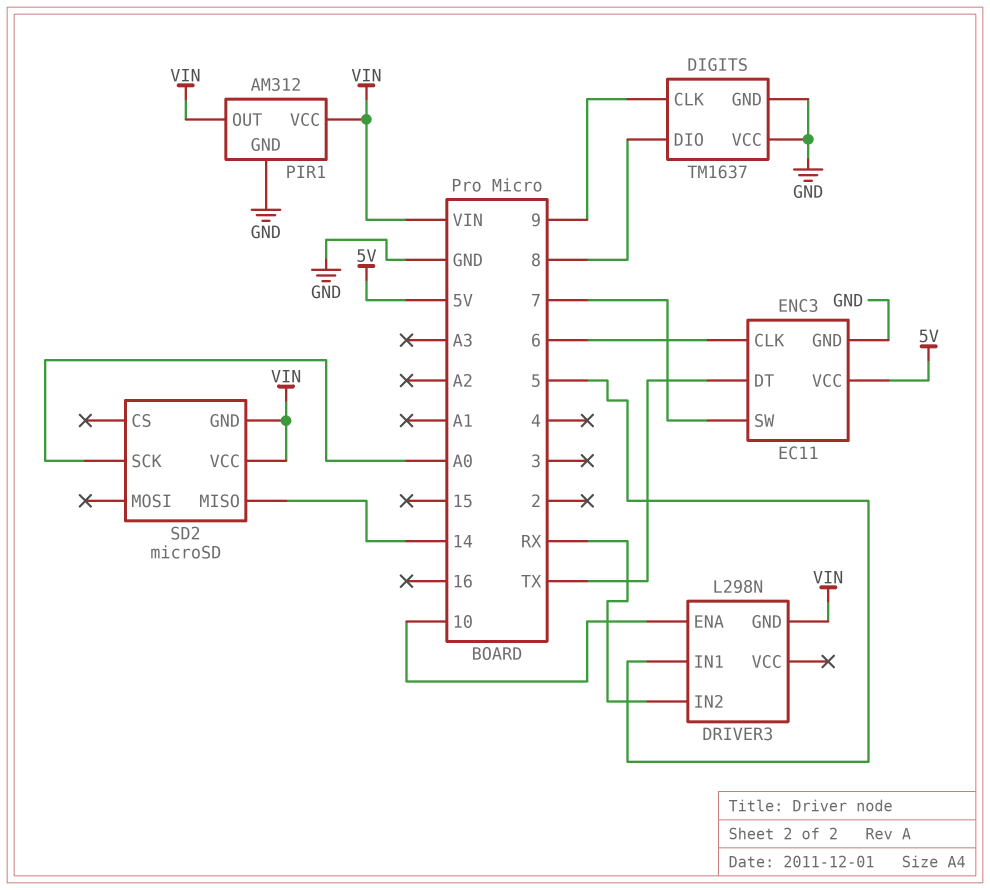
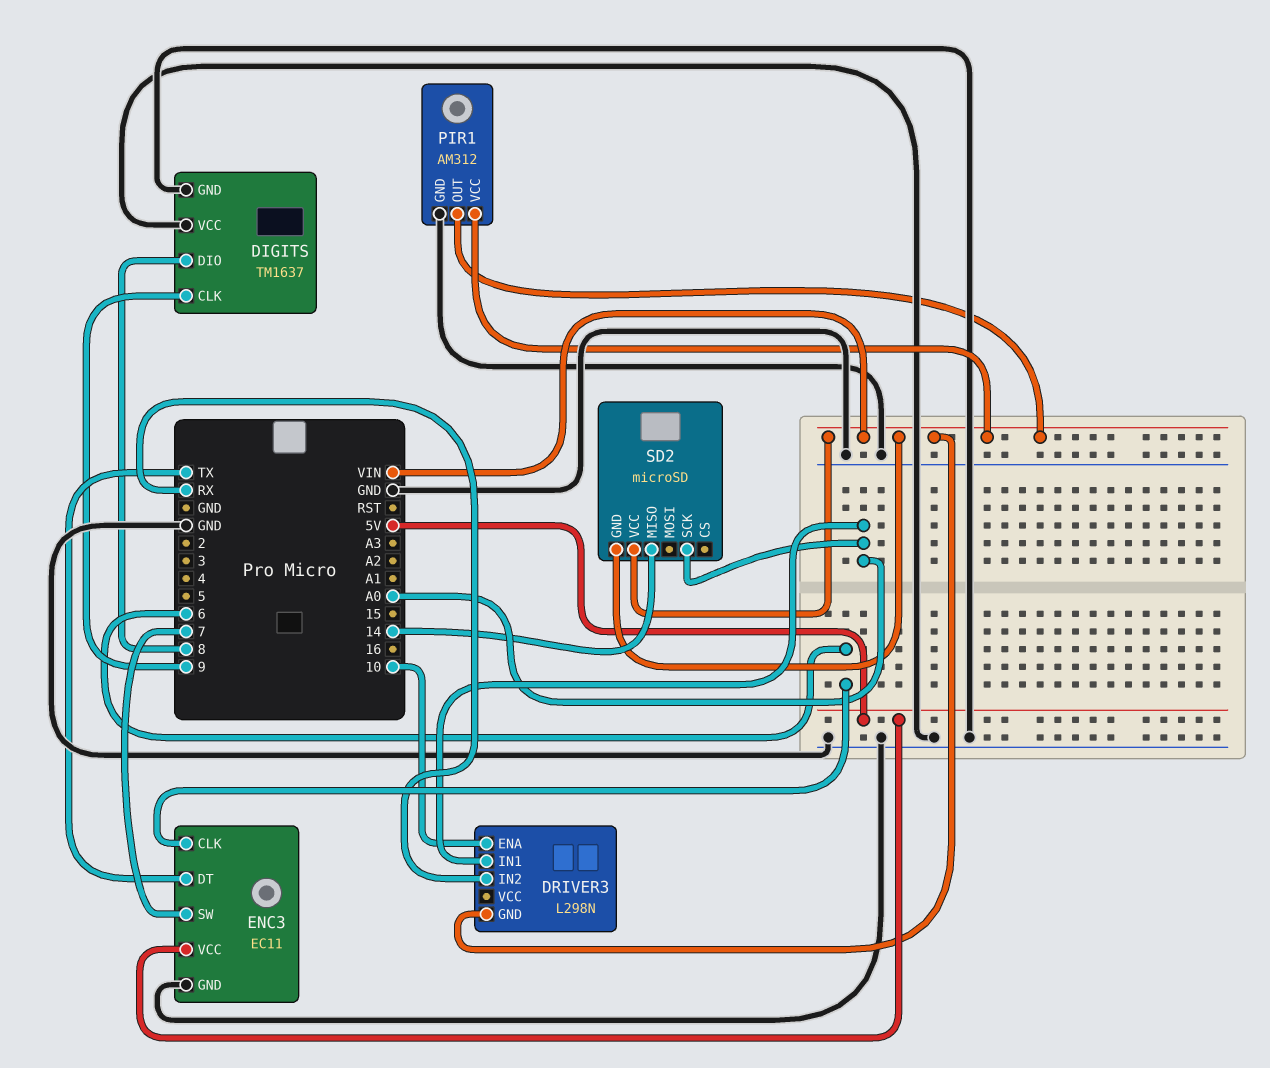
DRIVER3 pin IN1: 5 -> A0

